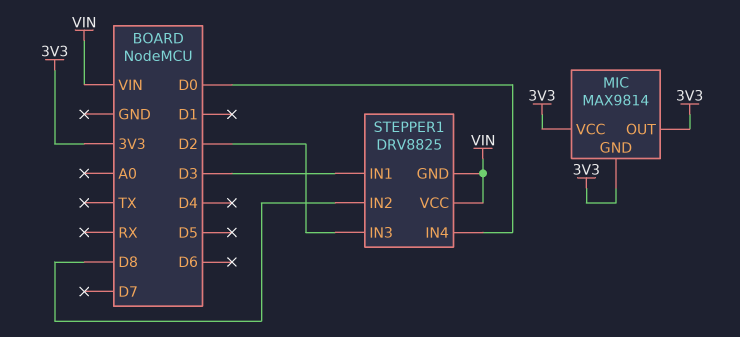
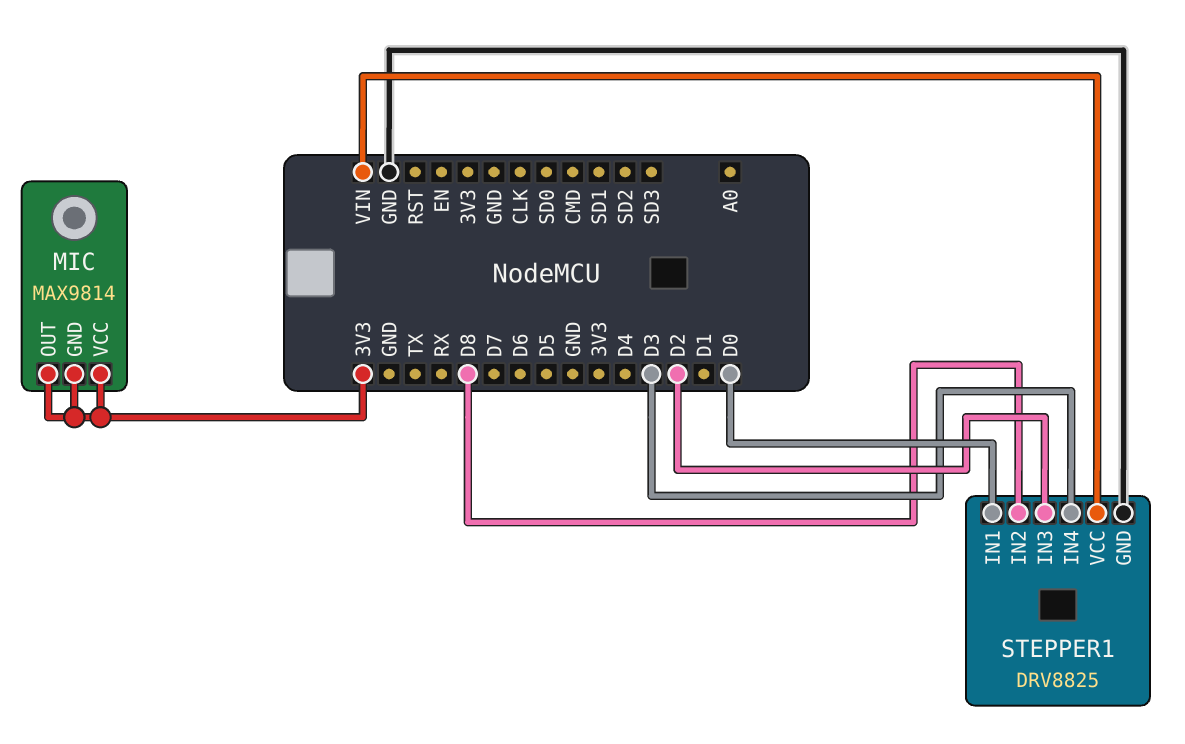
STEPPER1 pin GND: VIN -> GND
STEPPER1 pin IN1: D3 -> D0
STEPPER1 pin IN4: D0 -> D3

